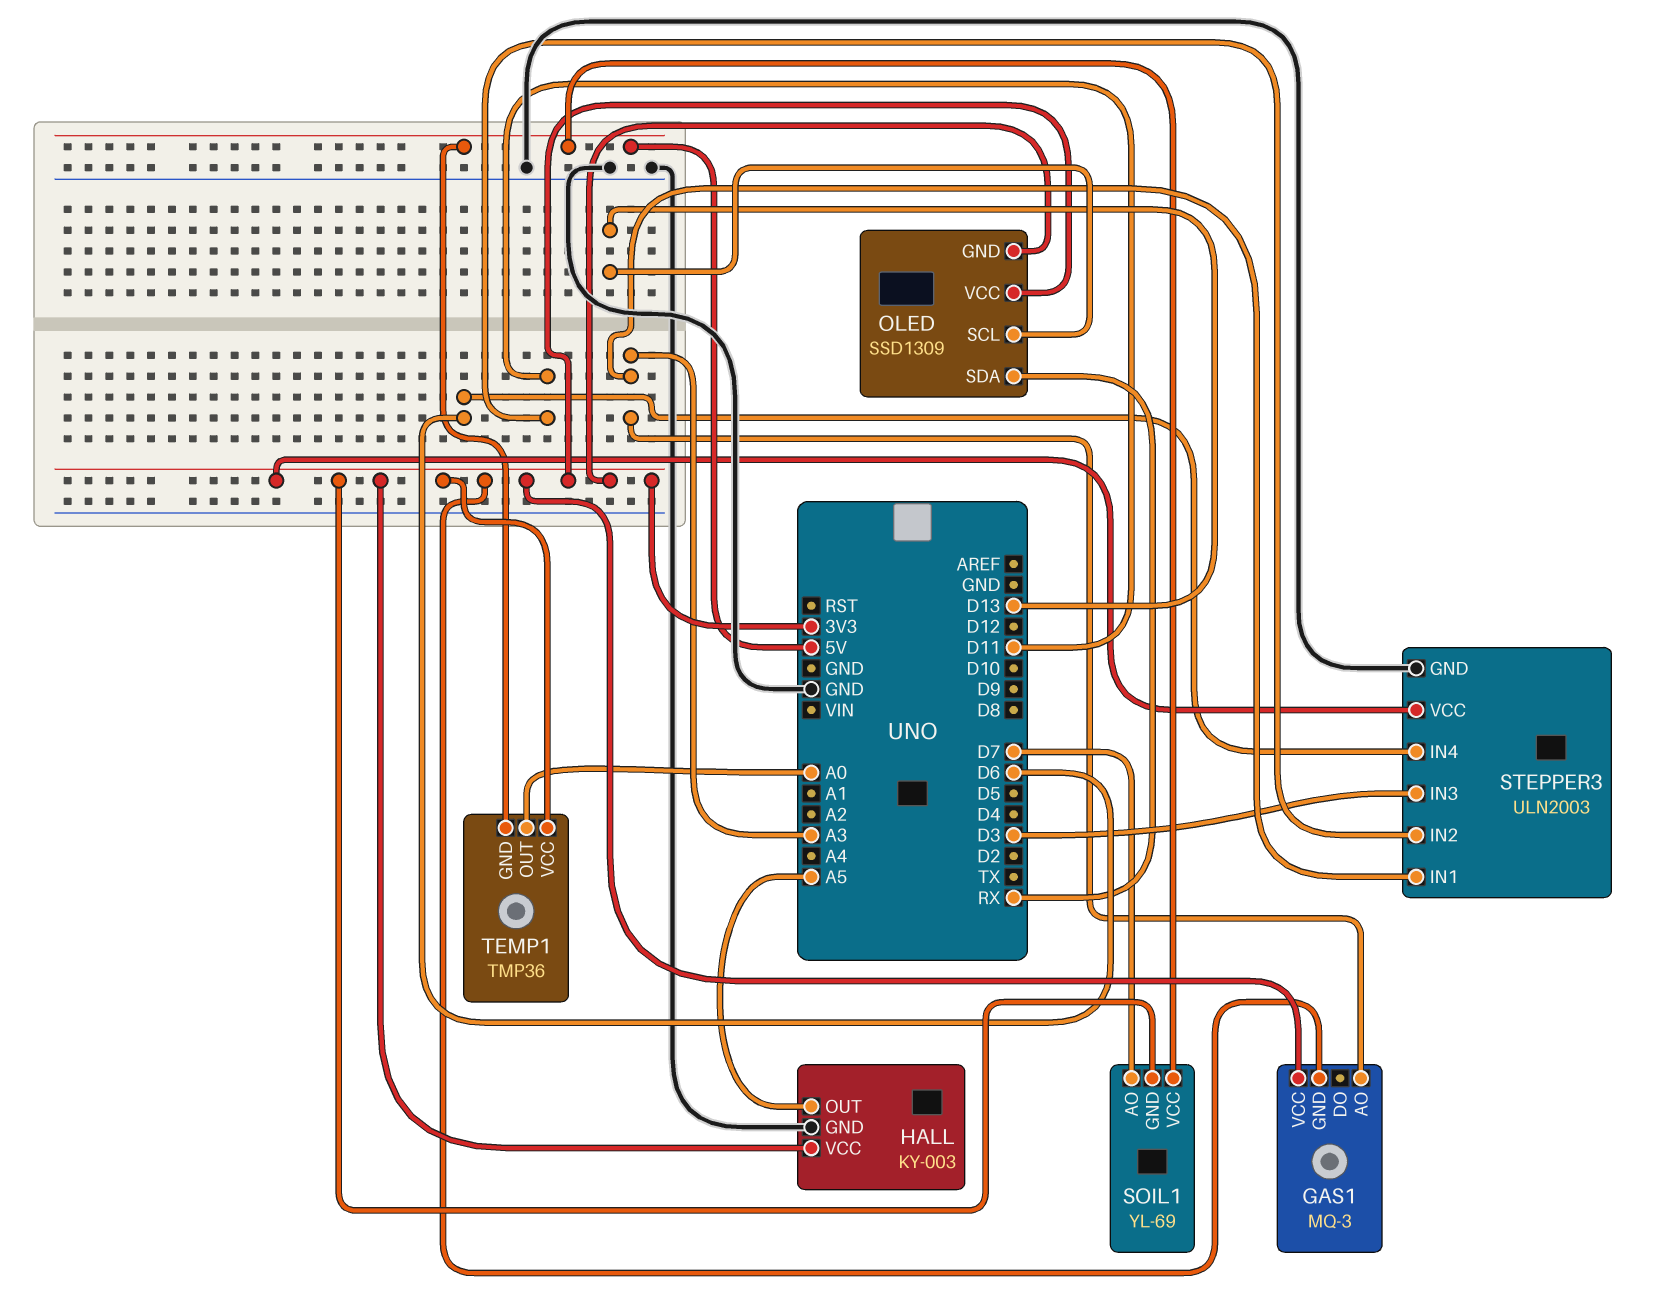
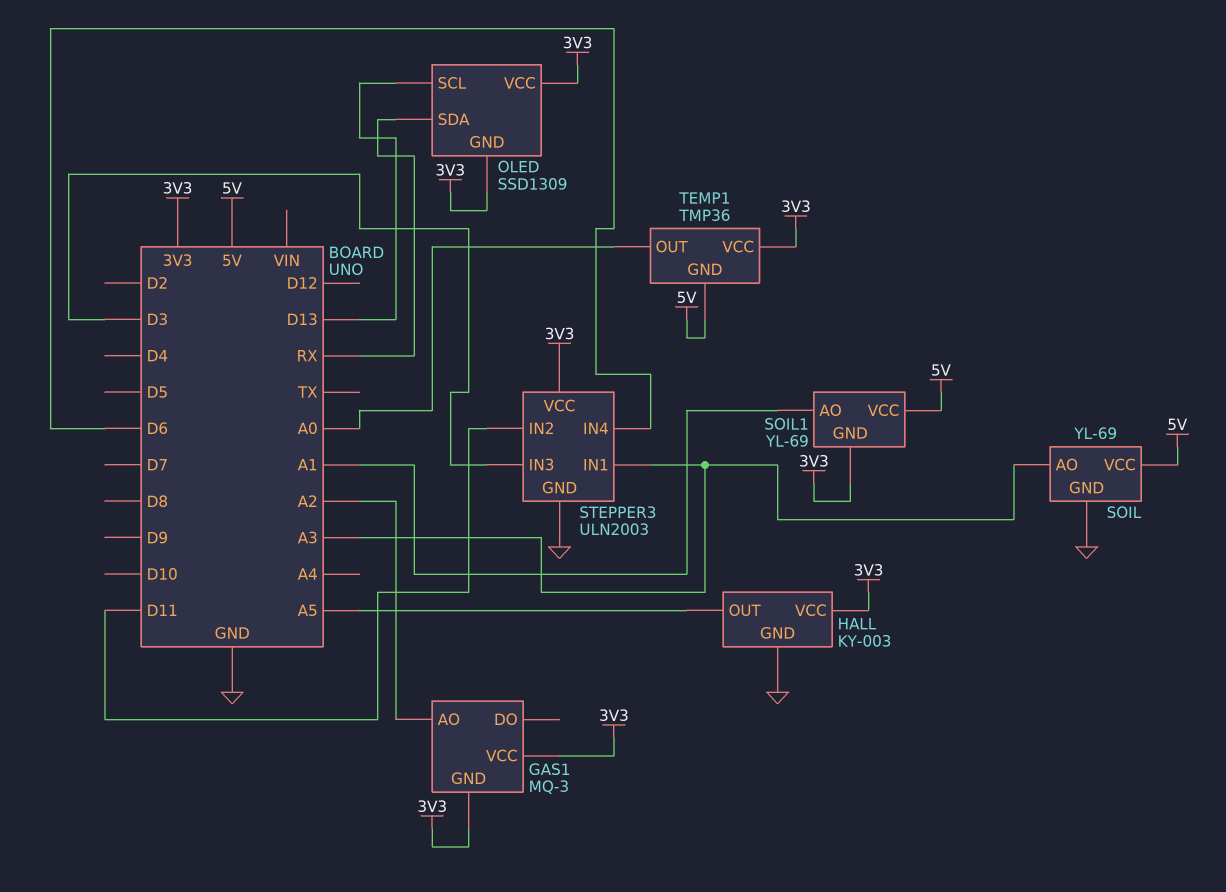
GAS1 pin AO: A3 -> A2
SOIL: none -> YL-69
SOIL pin AO: none -> A3
SOIL pin GND: none -> GND
SOIL pin VCC: none -> 5V
SOIL1 pin AO: D7 -> A1

